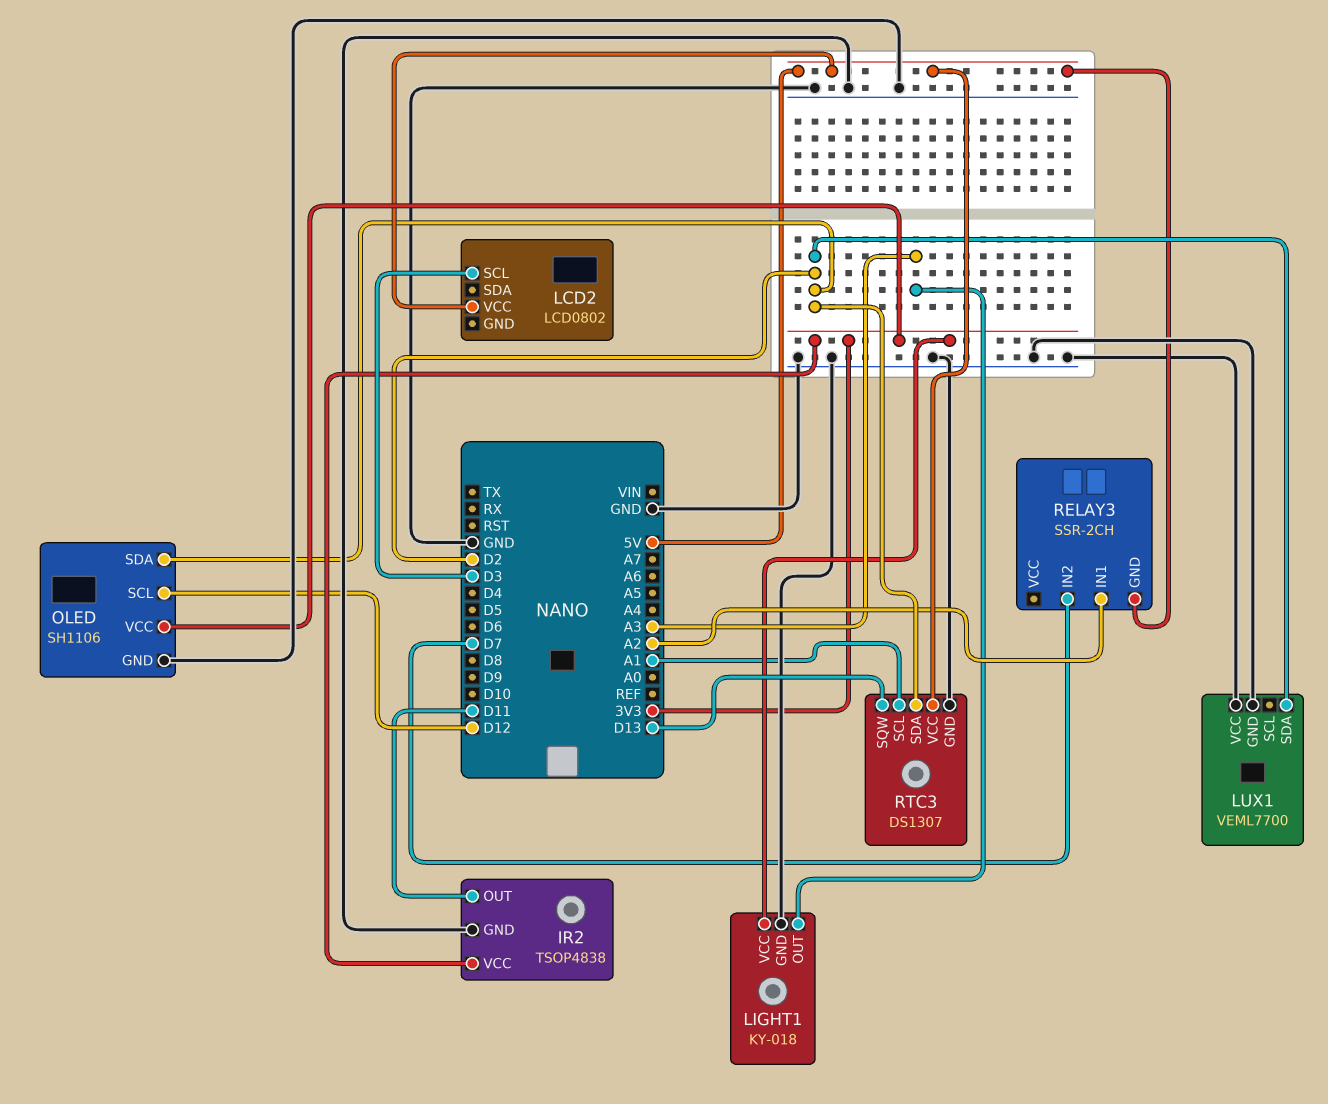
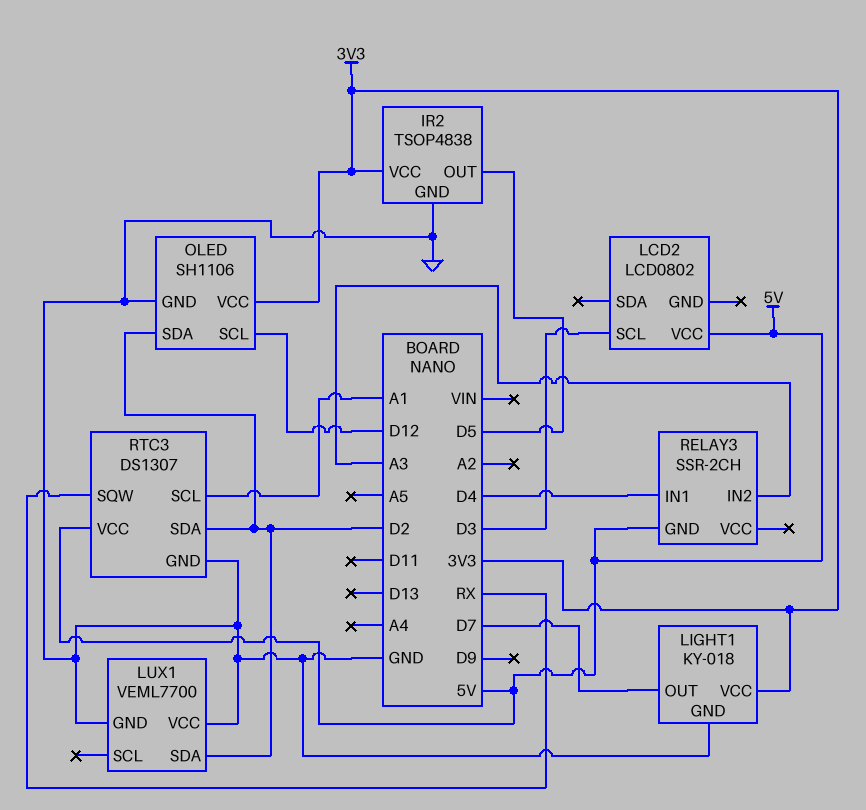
IR2 pin OUT: D11 -> D5
LIGHT1 pin OUT: A3 -> D7
RELAY3 pin IN1: A2 -> D4
RELAY3 pin IN2: D7 -> A3
RTC3 pin SQW: D13 -> RX

